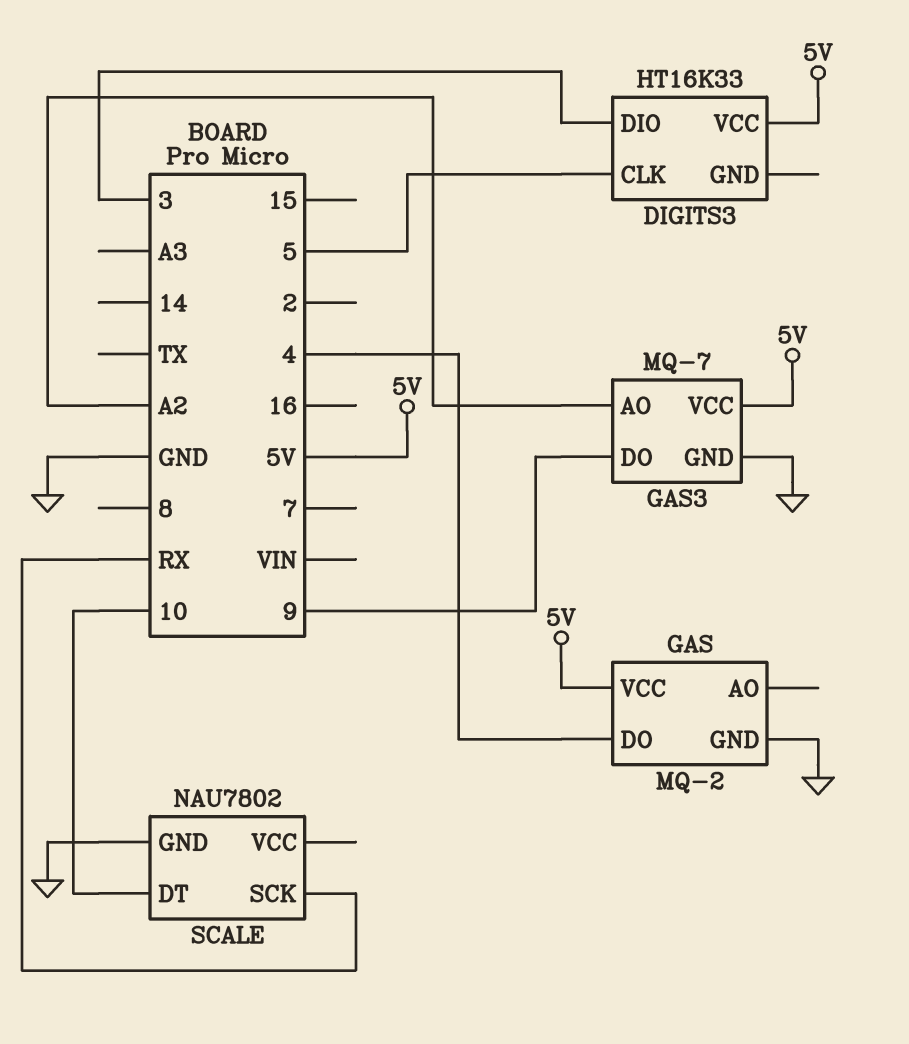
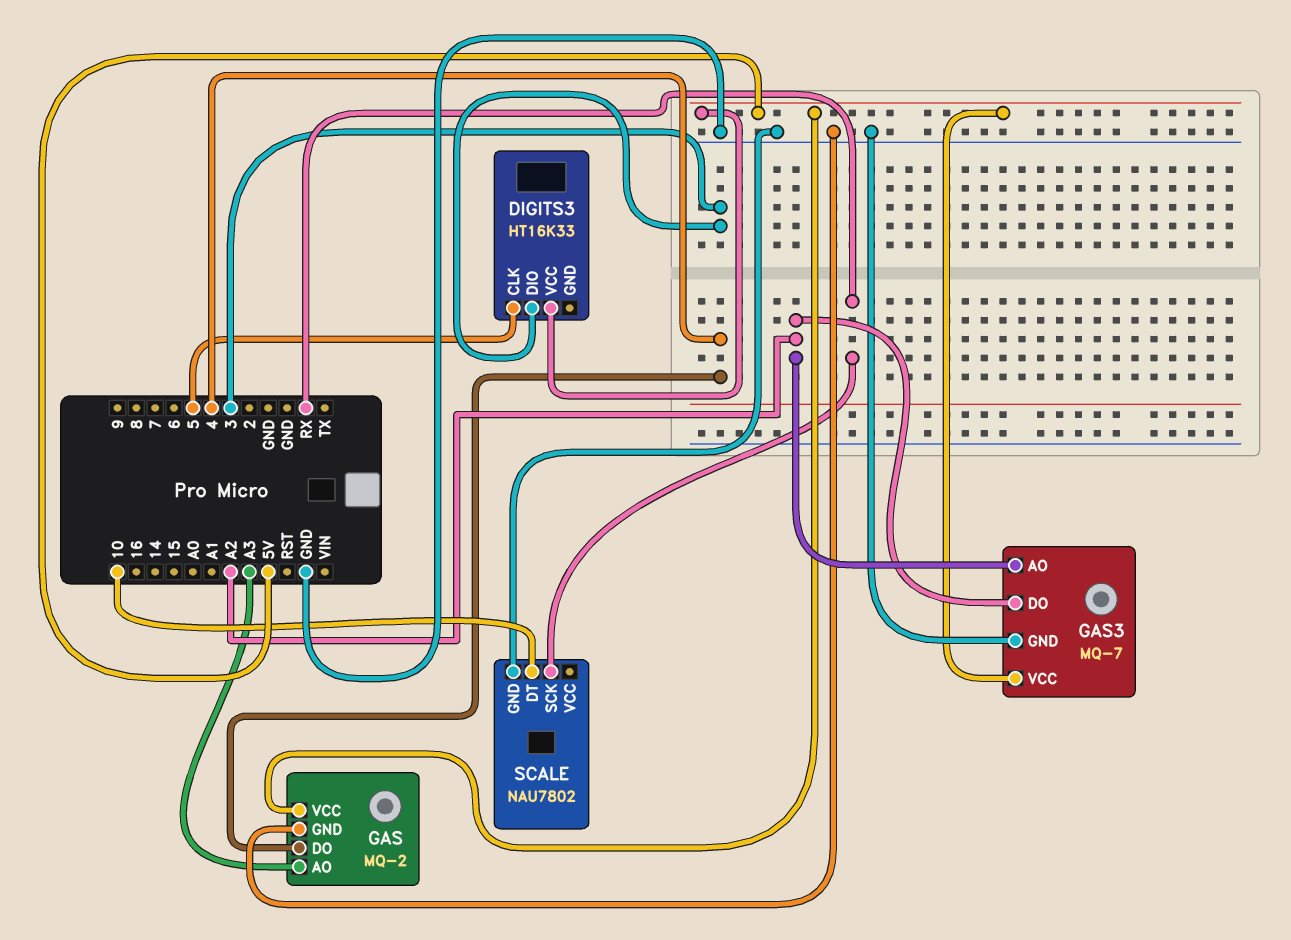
GAS pin AO: none -> A3
GAS3 pin DO: 9 -> A2

